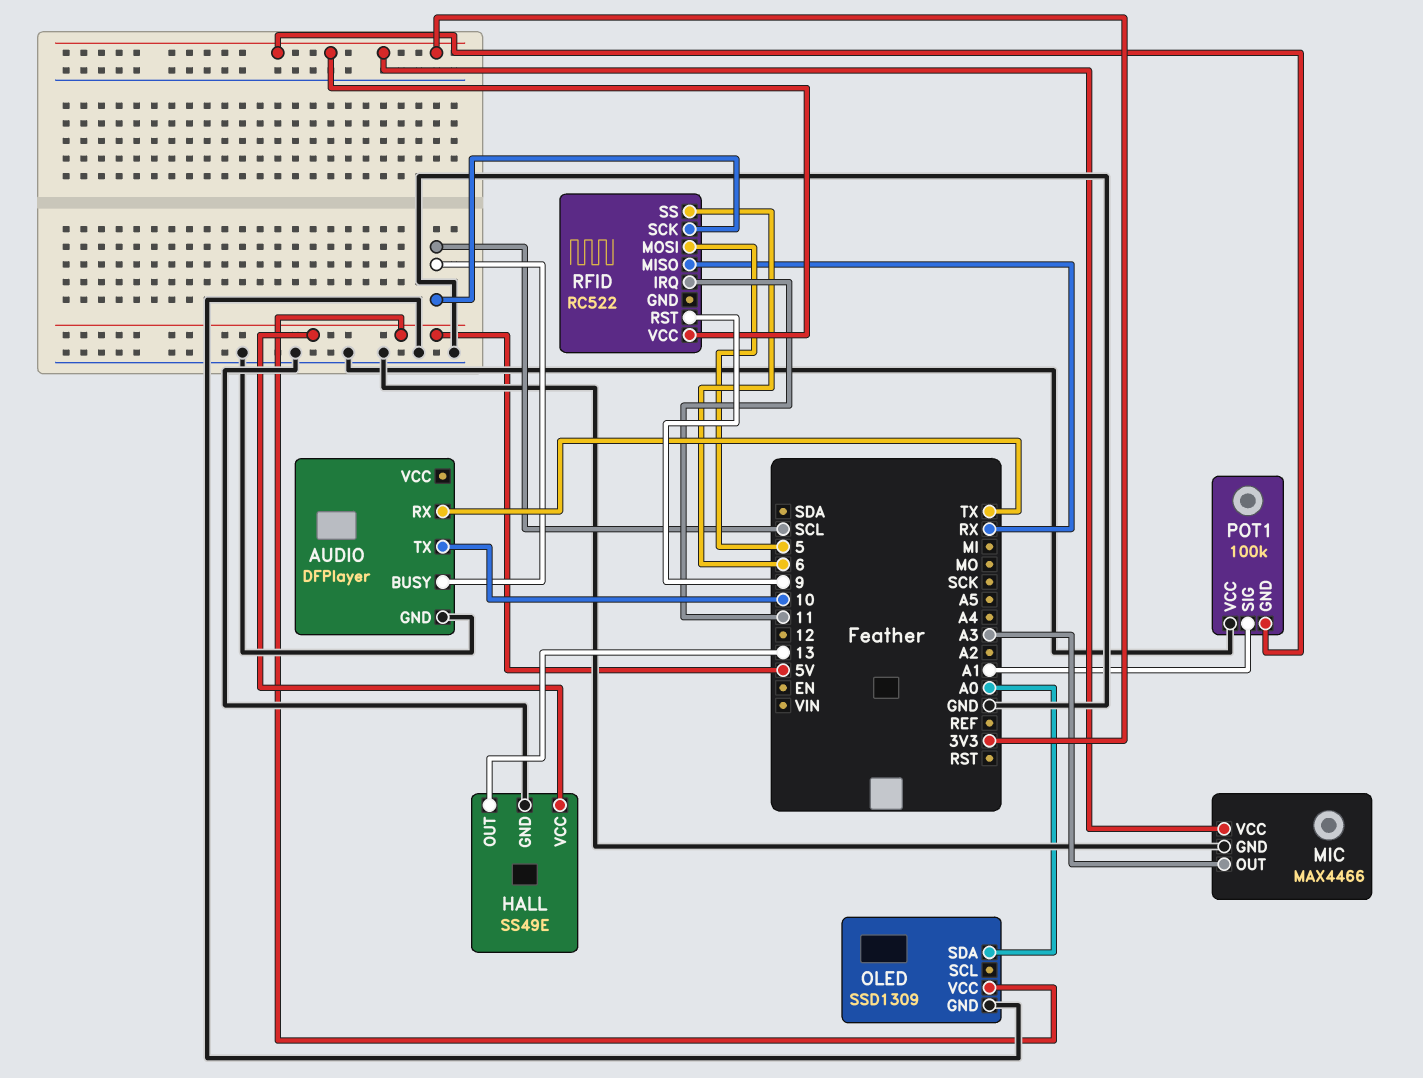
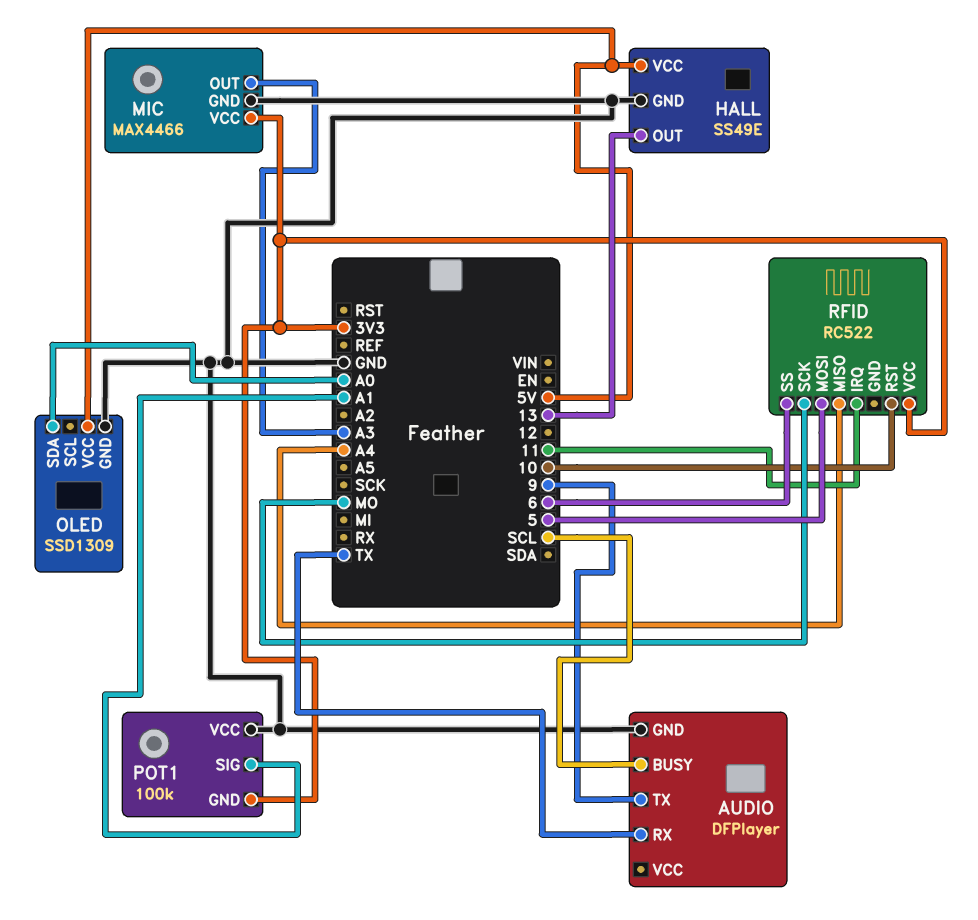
AUDIO pin TX: 10 -> 9
RFID pin MISO: RX -> A4
RFID pin RST: 9 -> 10
RFID pin SCK: SCL -> MO

